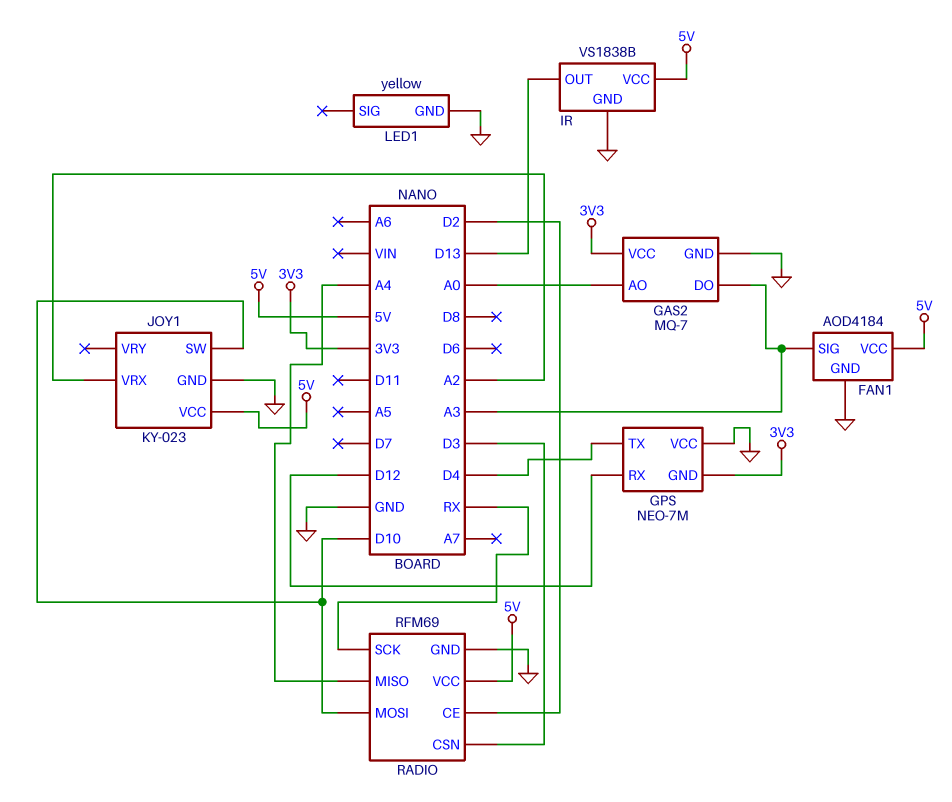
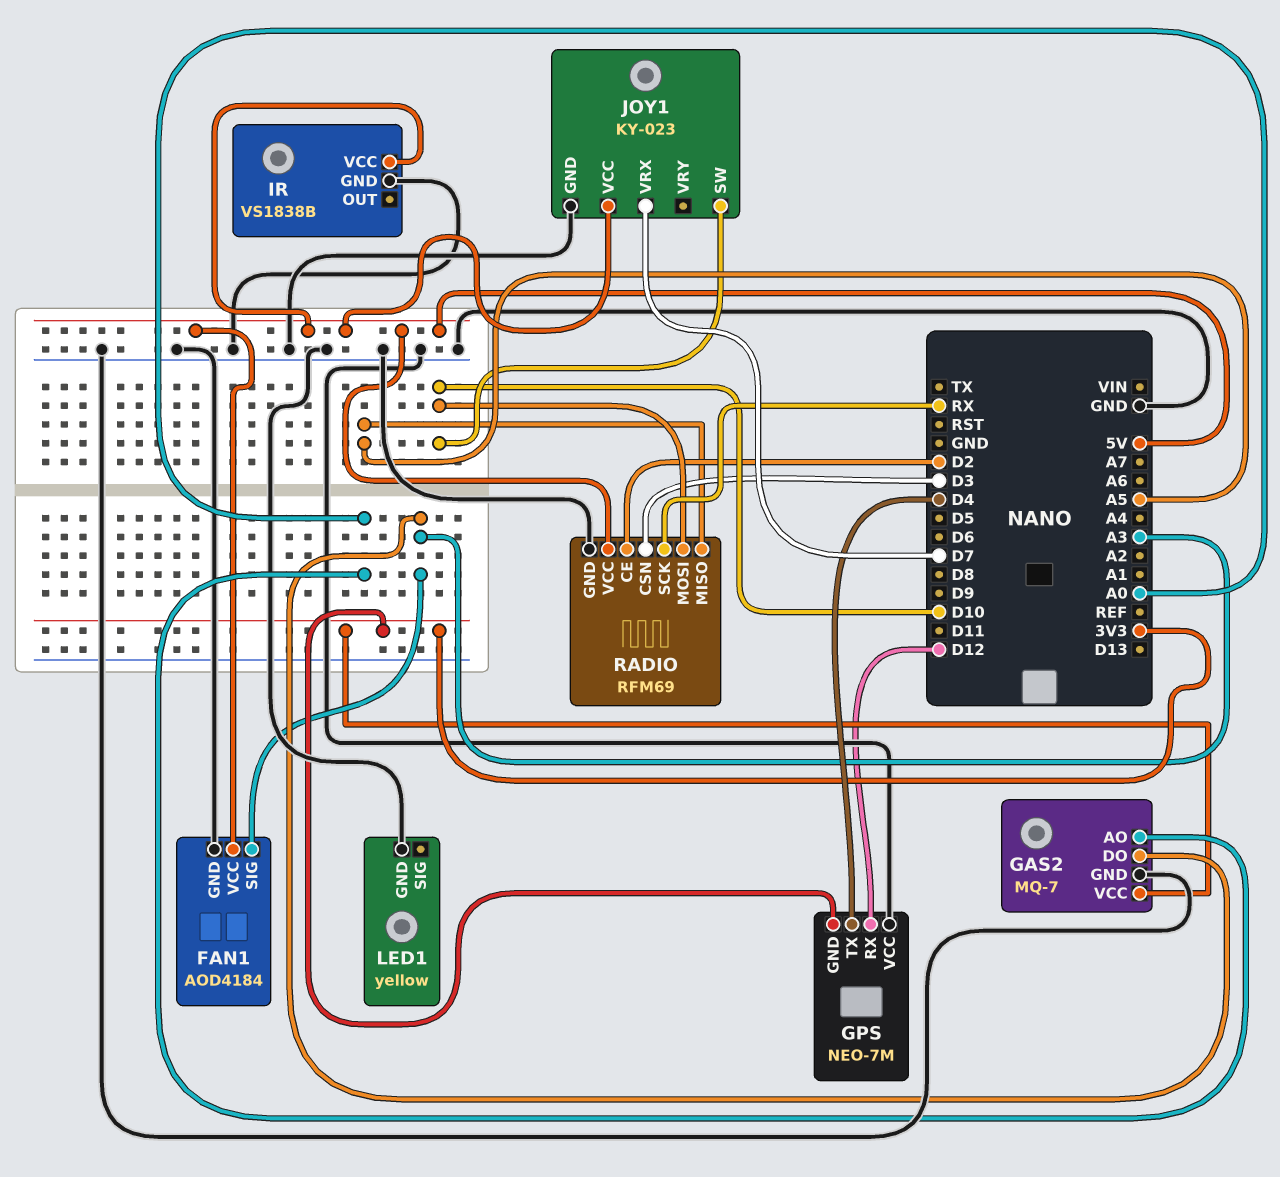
IR pin OUT: D13 -> none
JOY1 pin VRX: A2 -> D7
RADIO pin MISO: A4 -> A5

